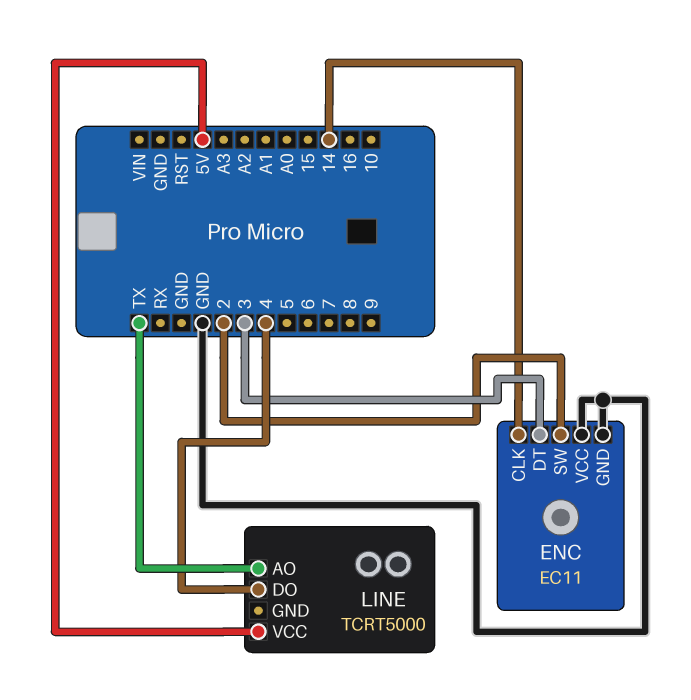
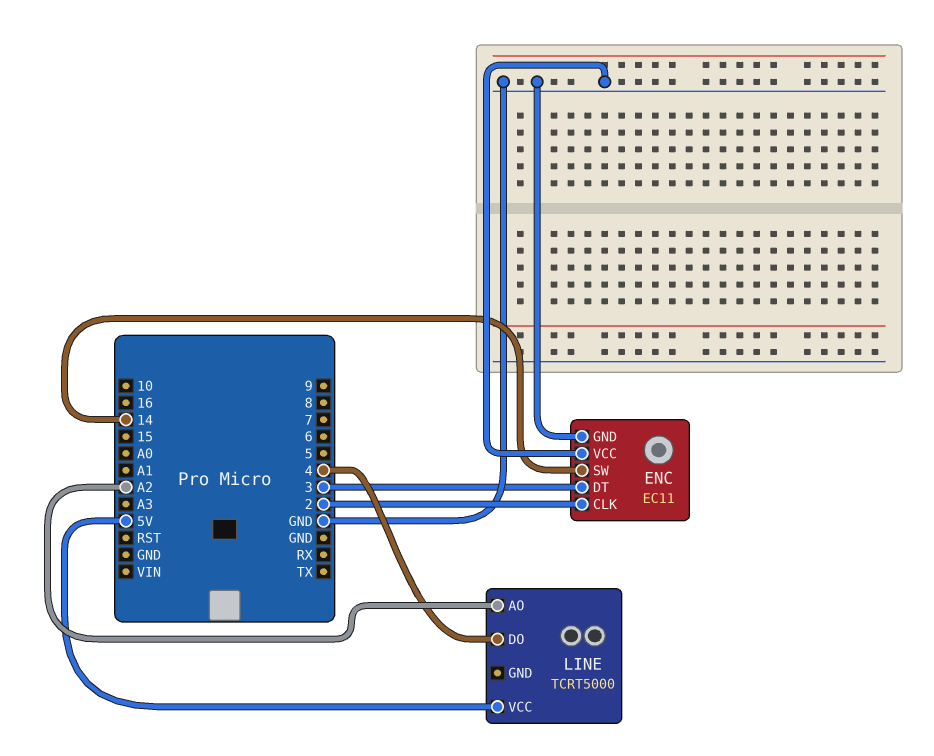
ENC pin CLK: 14 -> 2
ENC pin SW: 2 -> 14
LINE pin AO: TX -> A2

